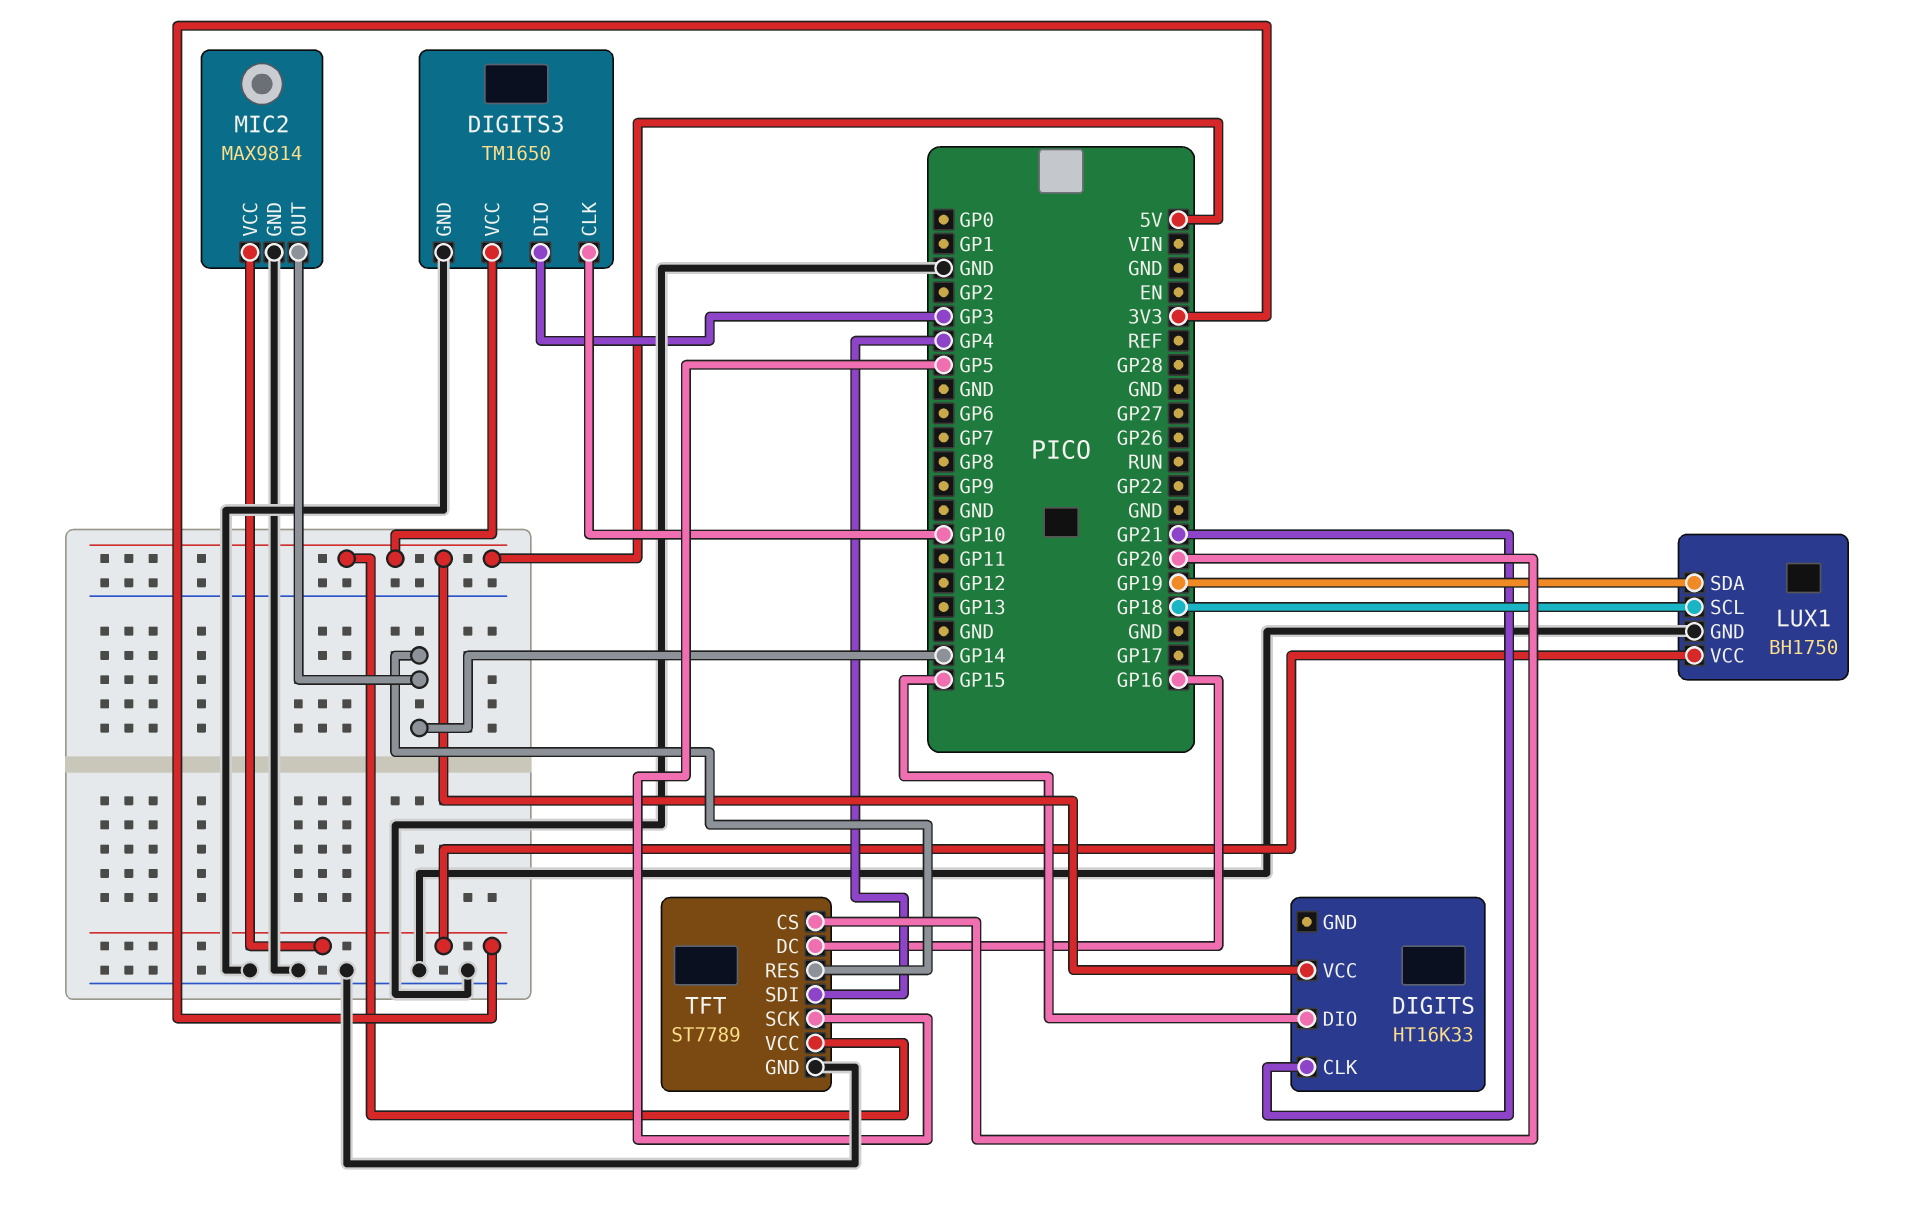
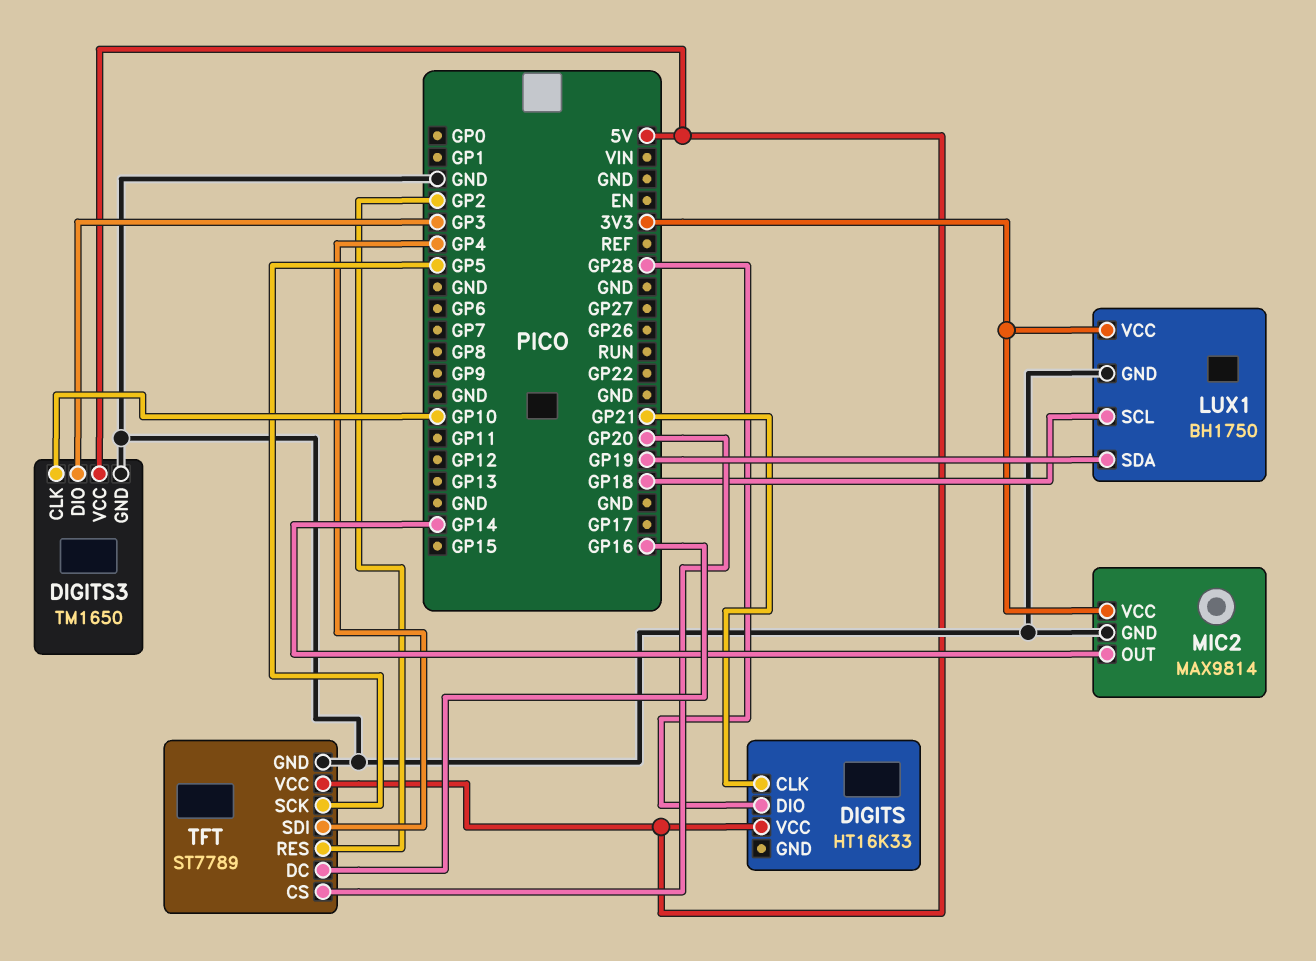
DIGITS pin DIO: GP15 -> GP28
TFT pin RES: GP14 -> GP2

